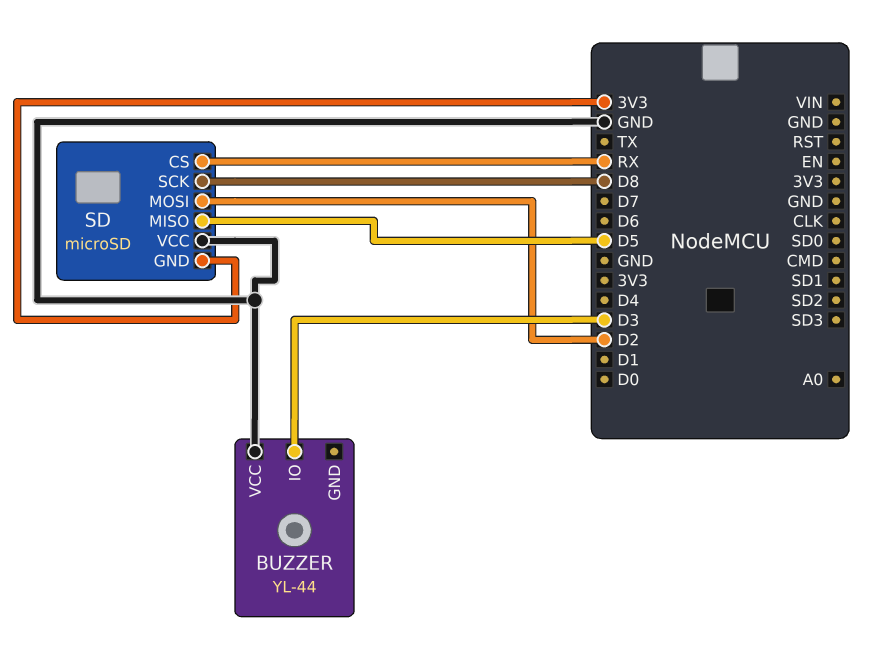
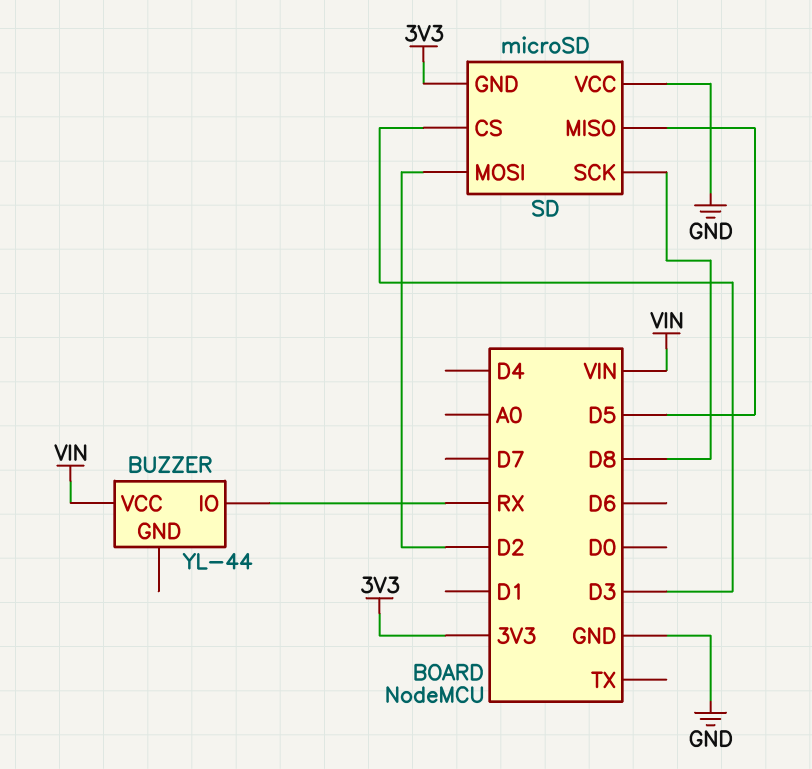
BUZZER pin IO: D3 -> RX
BUZZER pin VCC: GND -> VIN
SD pin CS: RX -> D3

